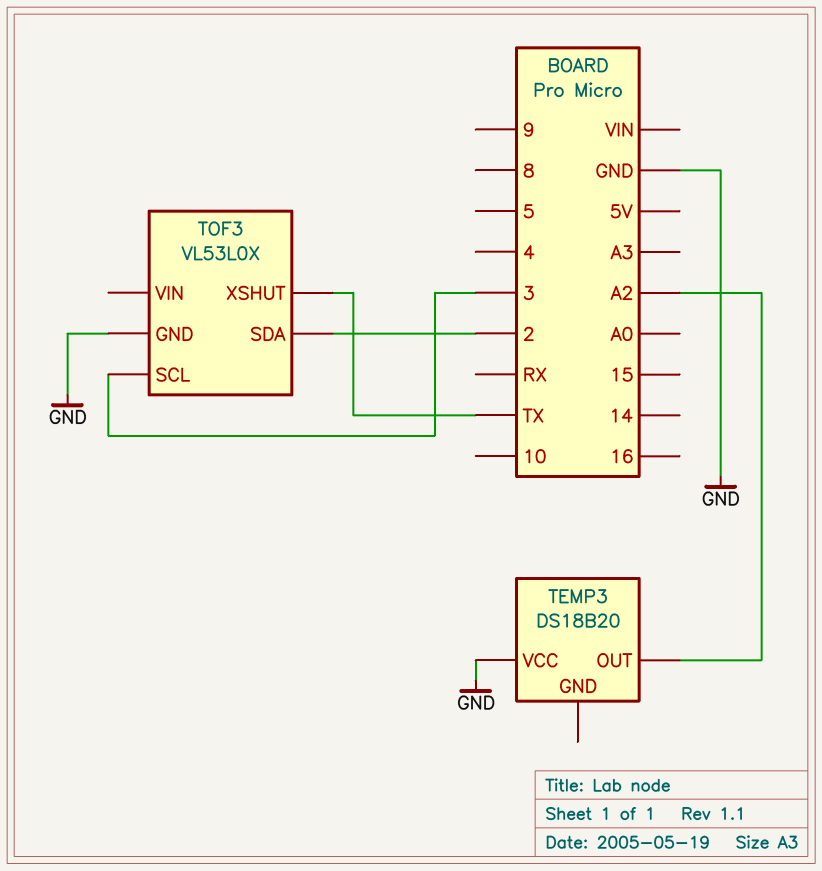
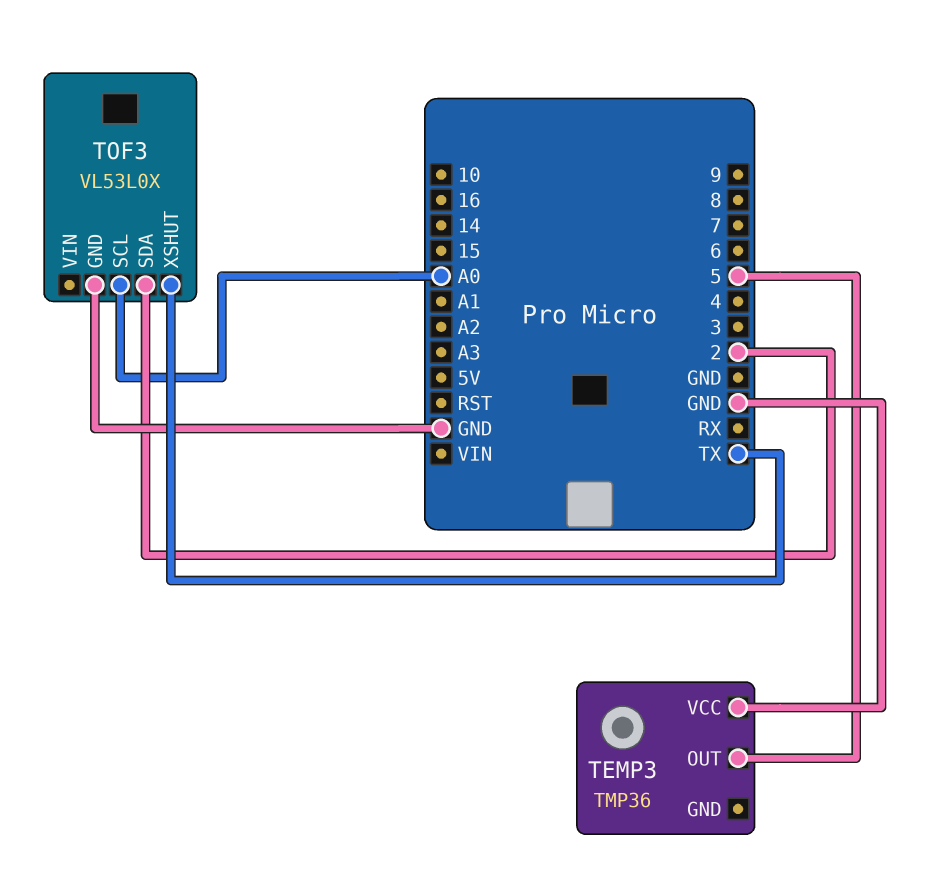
TEMP3: DS18B20 -> TMP36
TEMP3 pin OUT: A2 -> 5
TOF3 pin SCL: 3 -> A0

